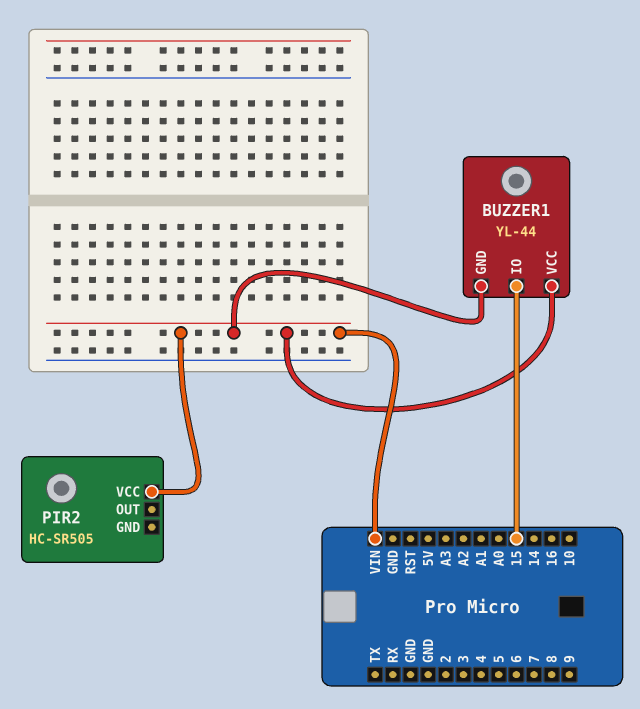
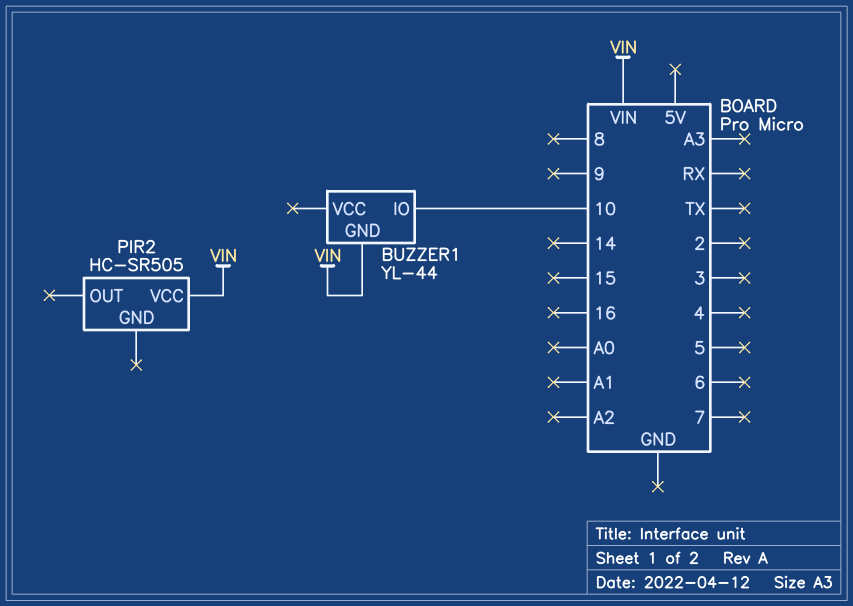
BUZZER1 pin IO: 15 -> 10
BUZZER1 pin VCC: VIN -> none

